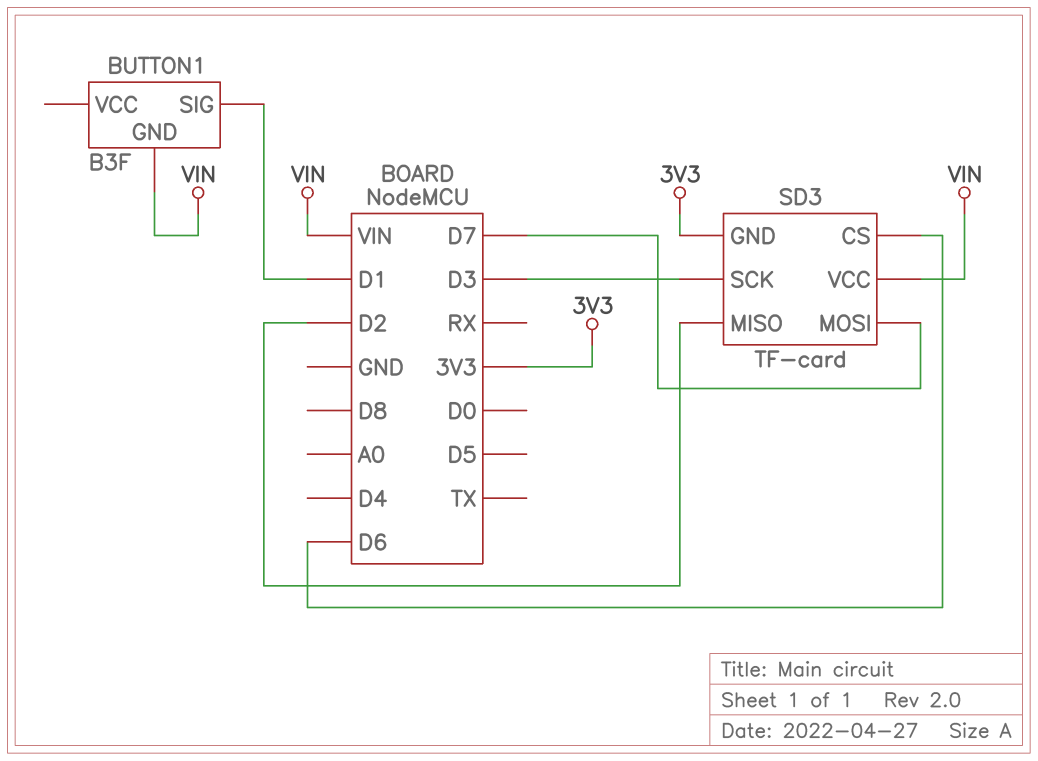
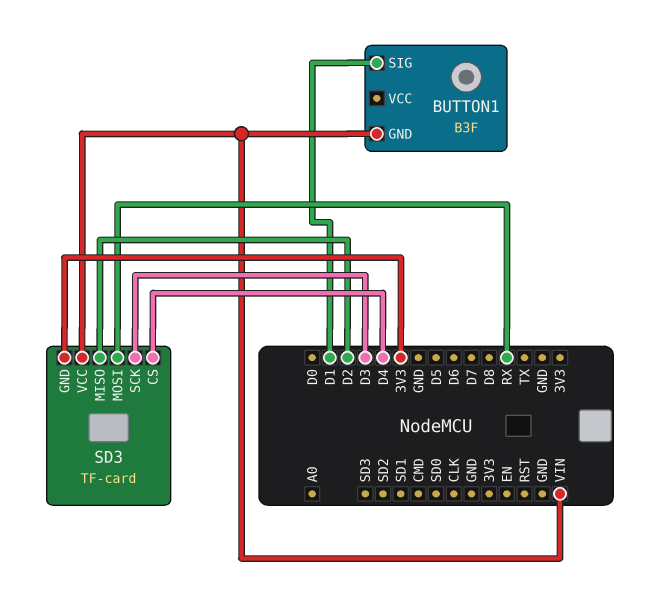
SD3 pin CS: D6 -> D4
SD3 pin MOSI: D7 -> RX

